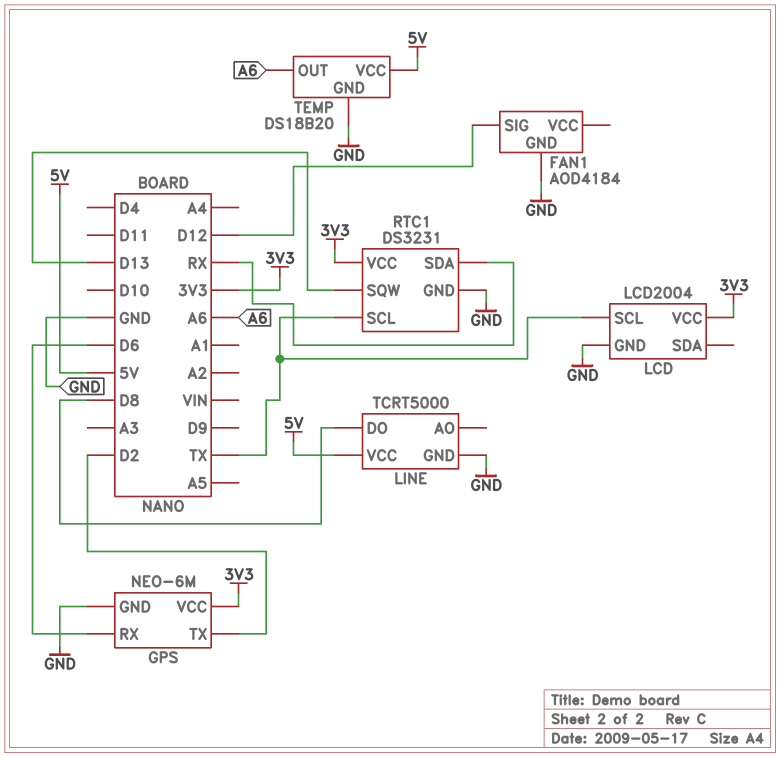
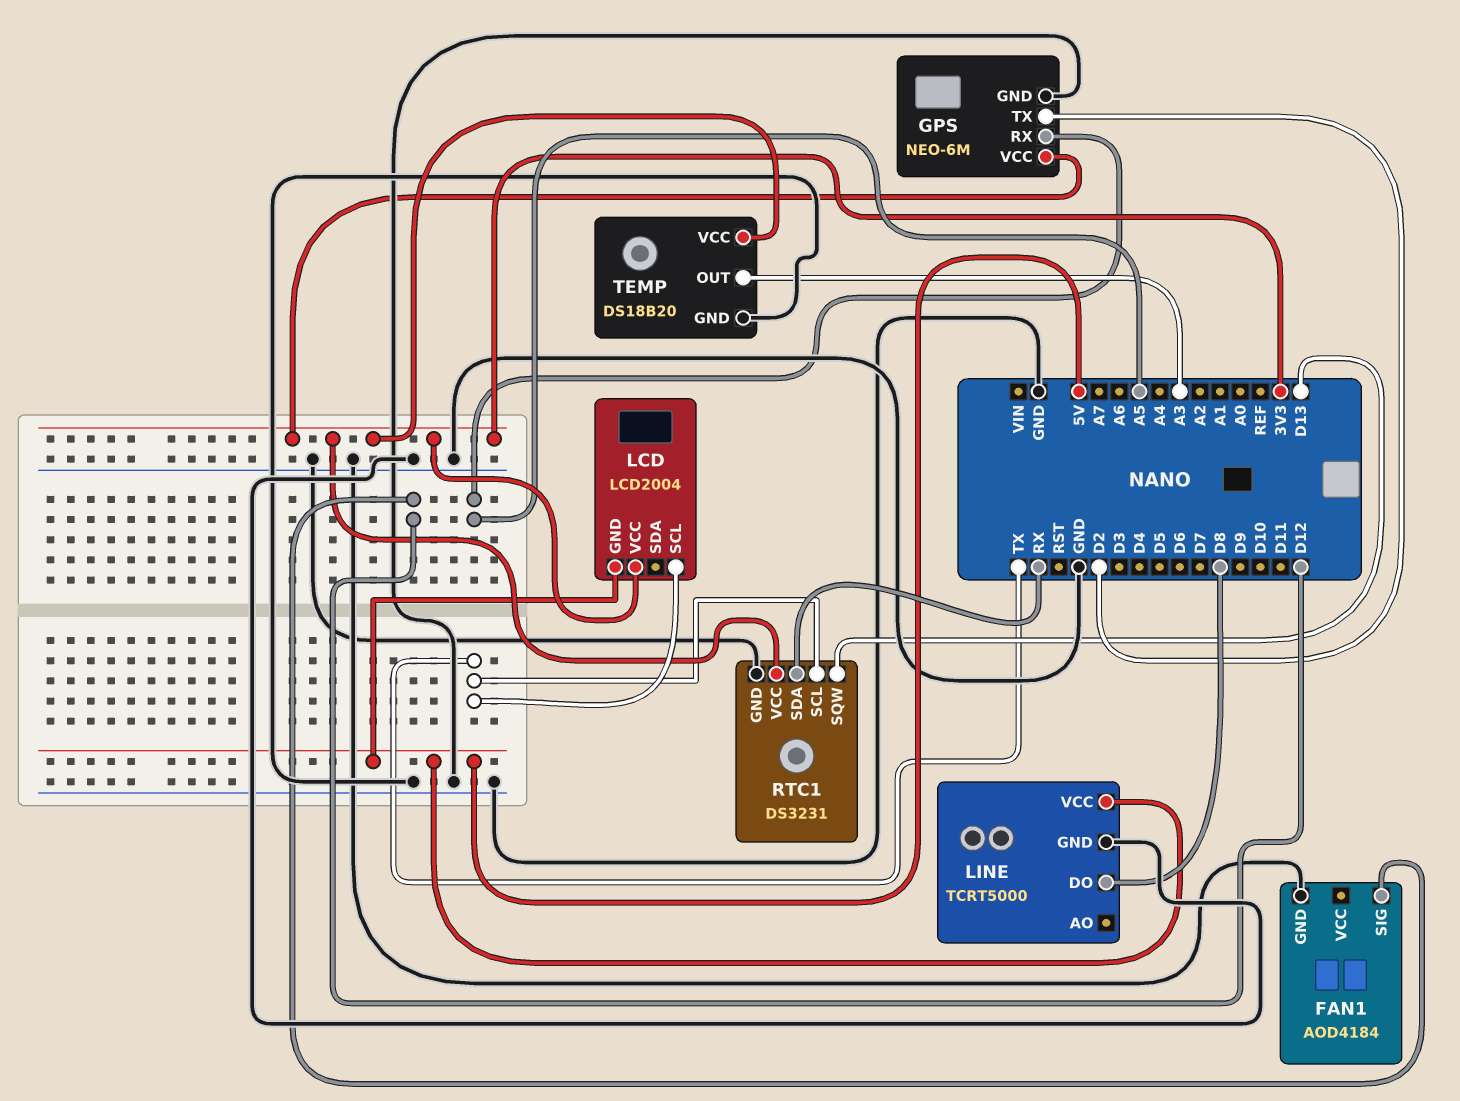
GPS pin RX: D6 -> A5
LCD pin GND: GND -> 5V
TEMP pin OUT: A6 -> A3
TEMP pin VCC: 5V -> 3V3

